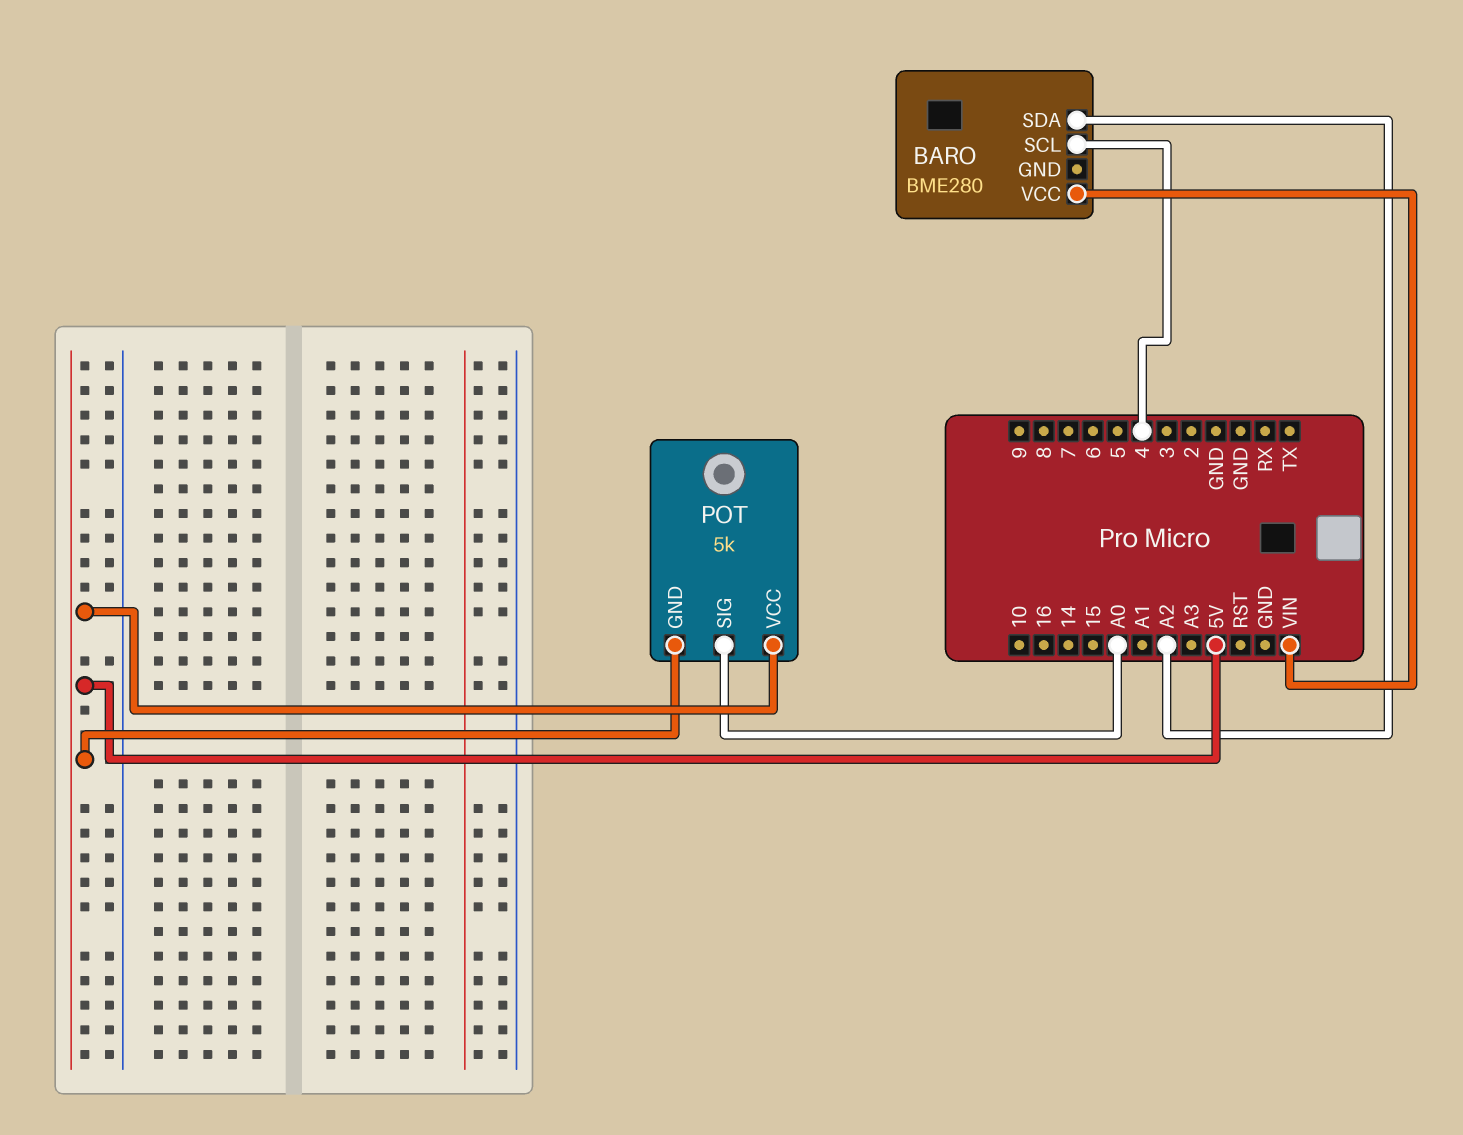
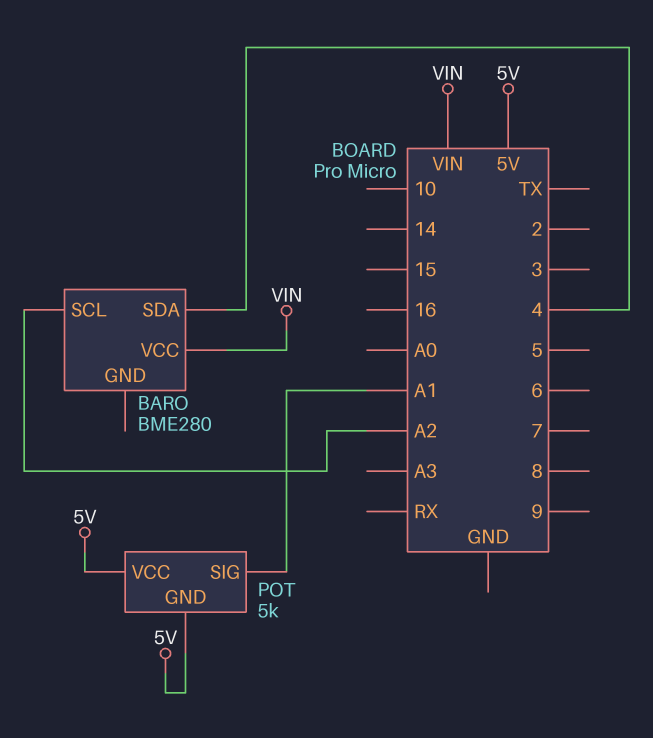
BARO pin SCL: 4 -> A2
BARO pin SDA: A2 -> 4
POT pin SIG: A0 -> A1

